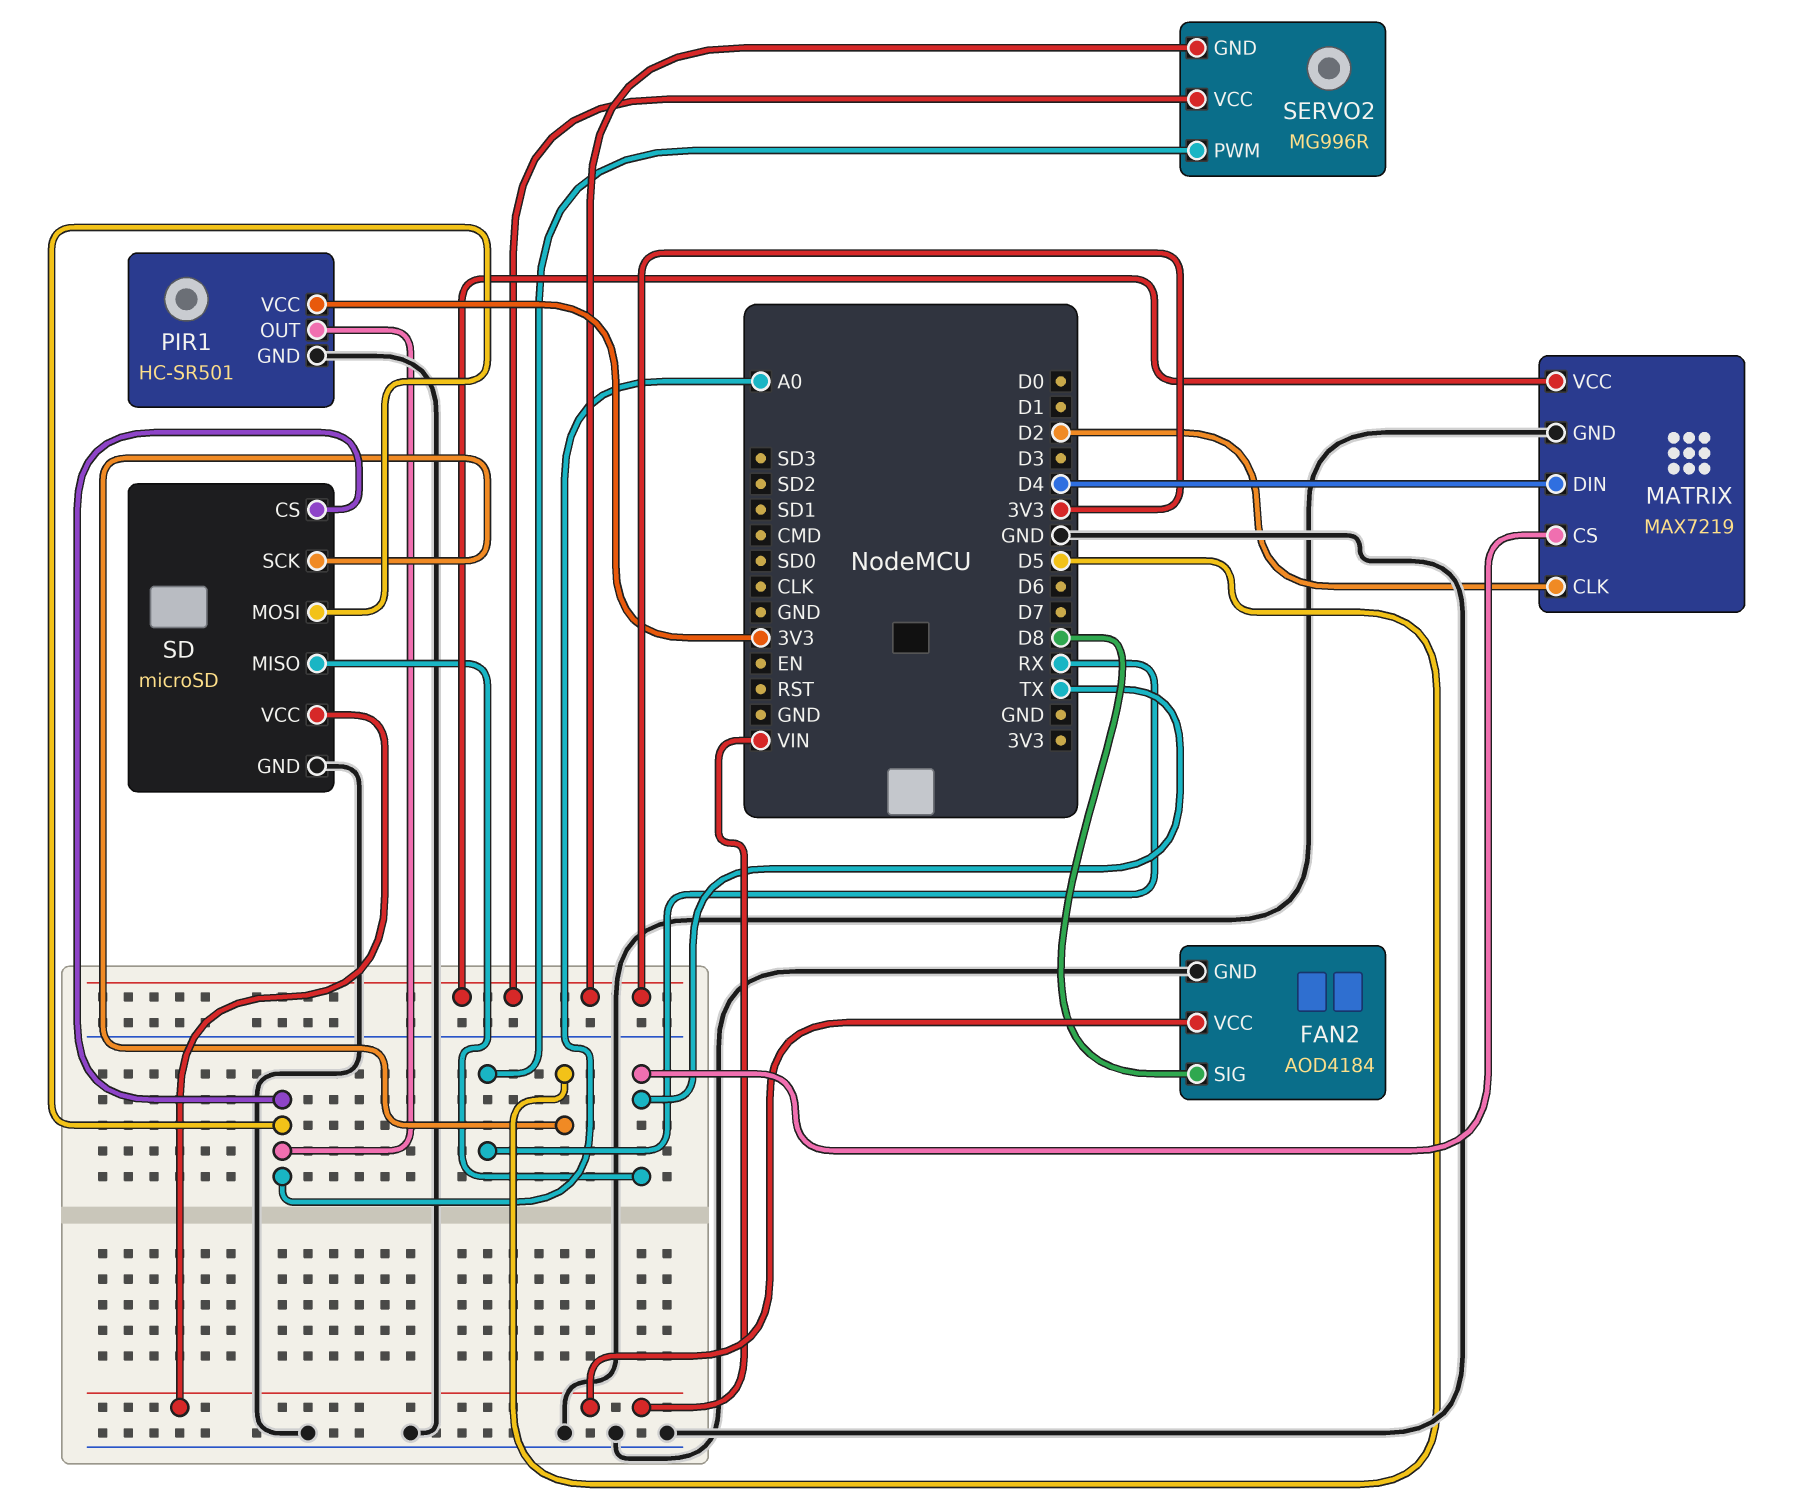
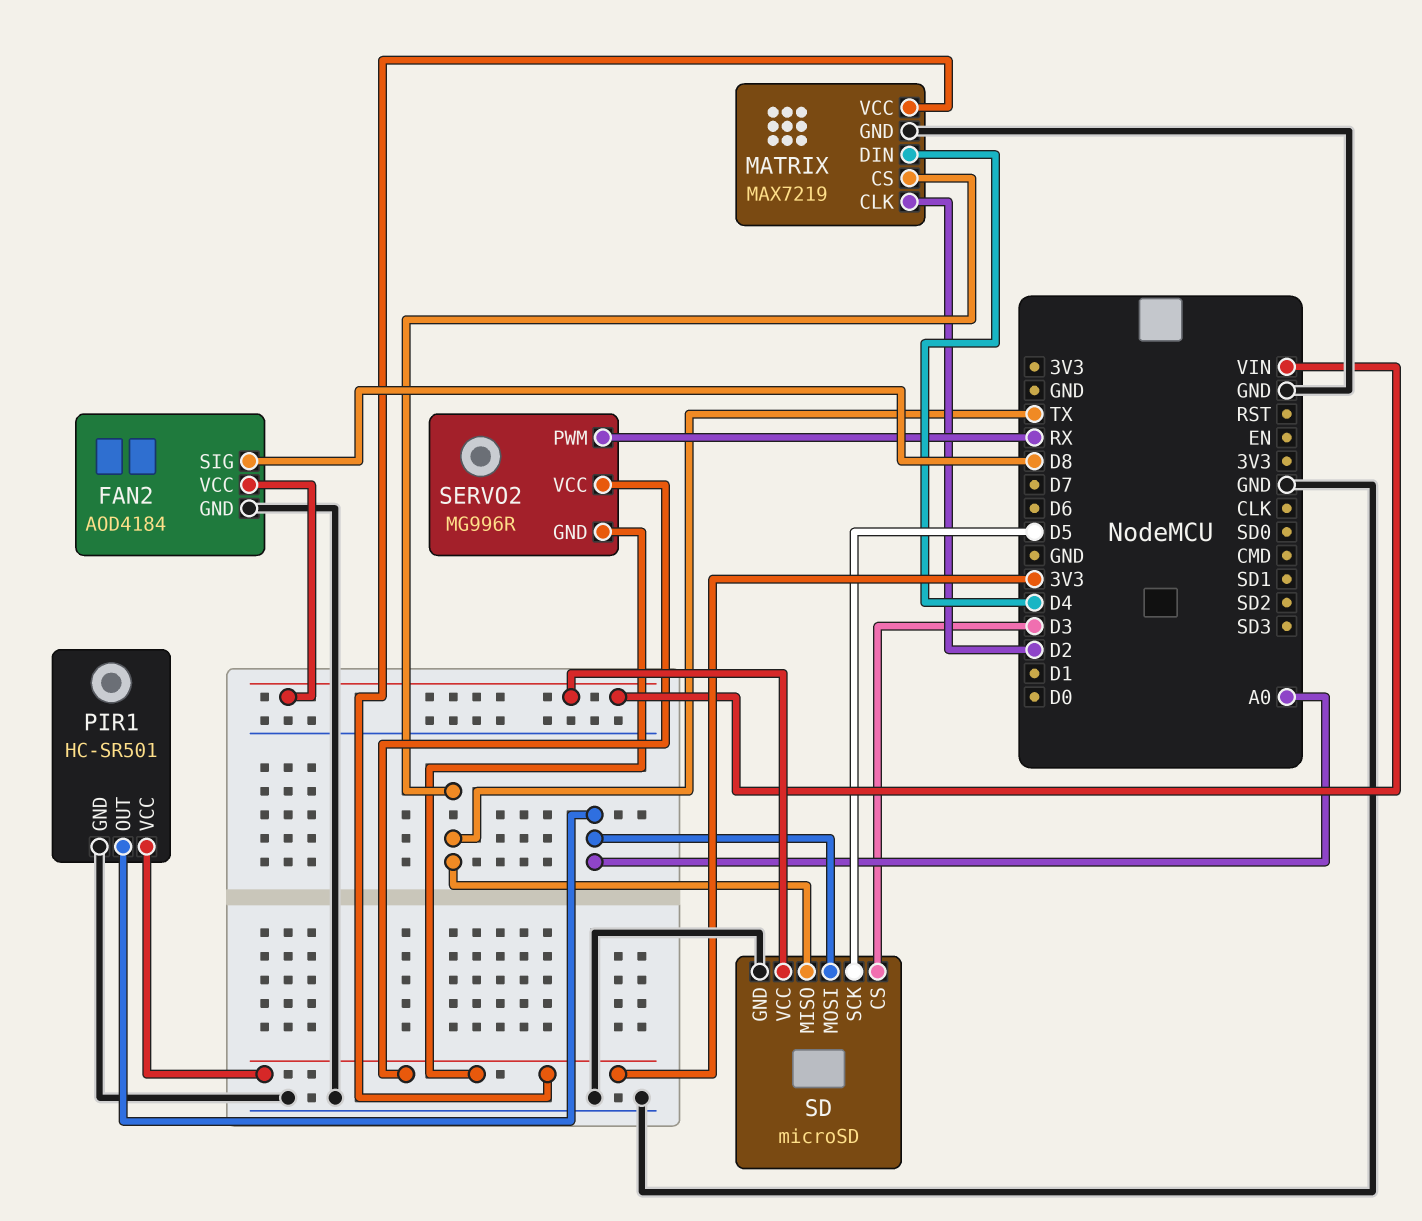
SD pin CS: A0 -> D3

